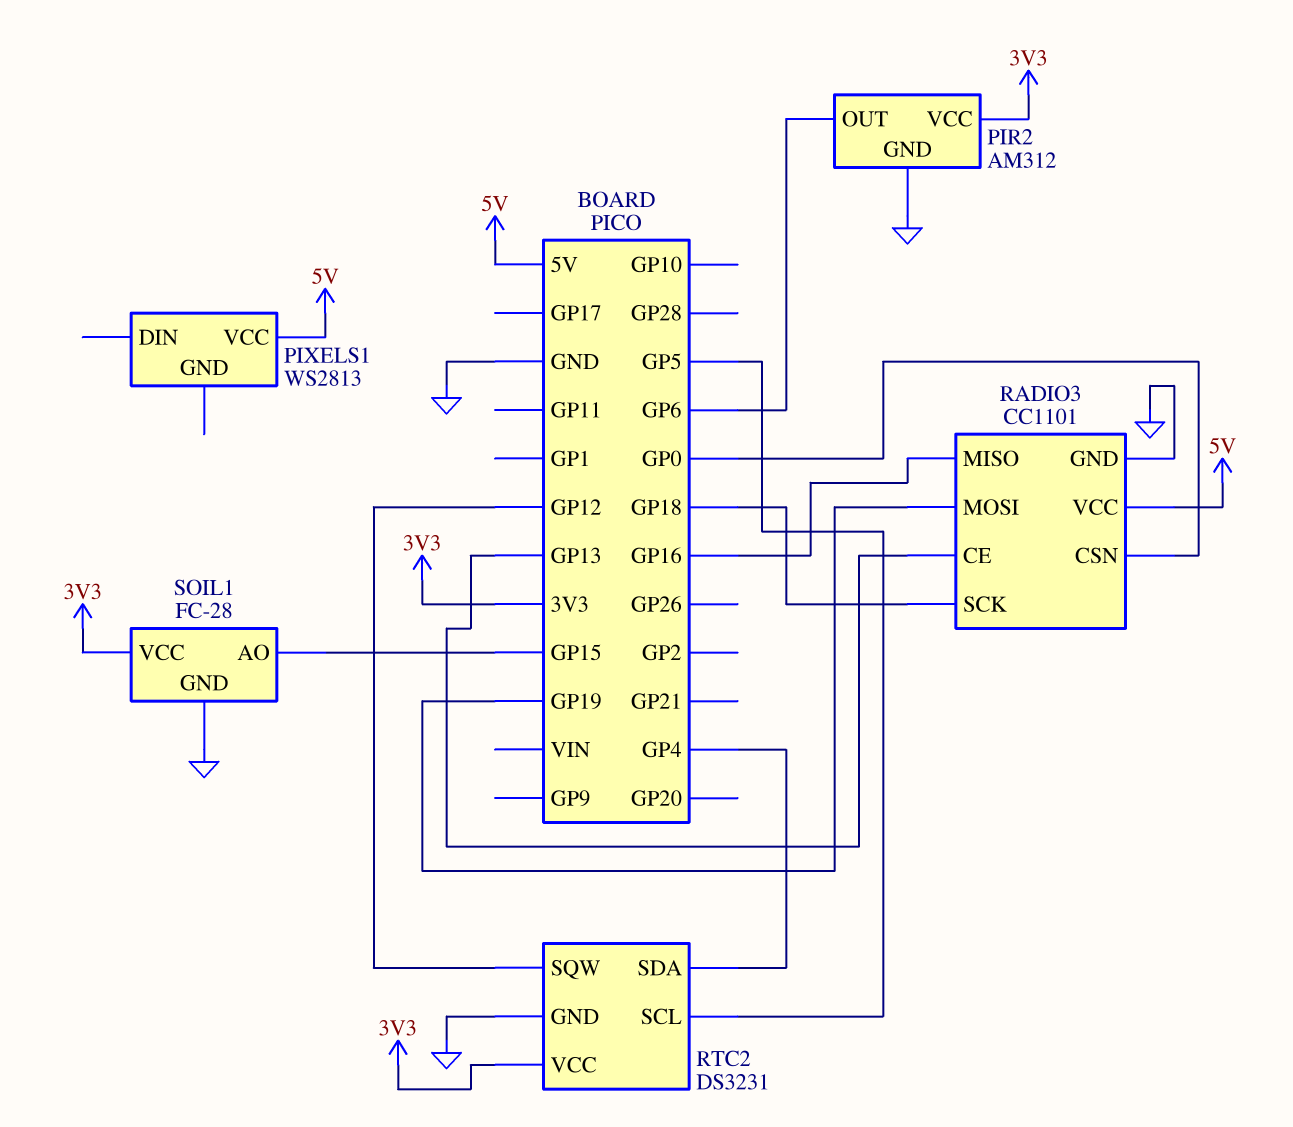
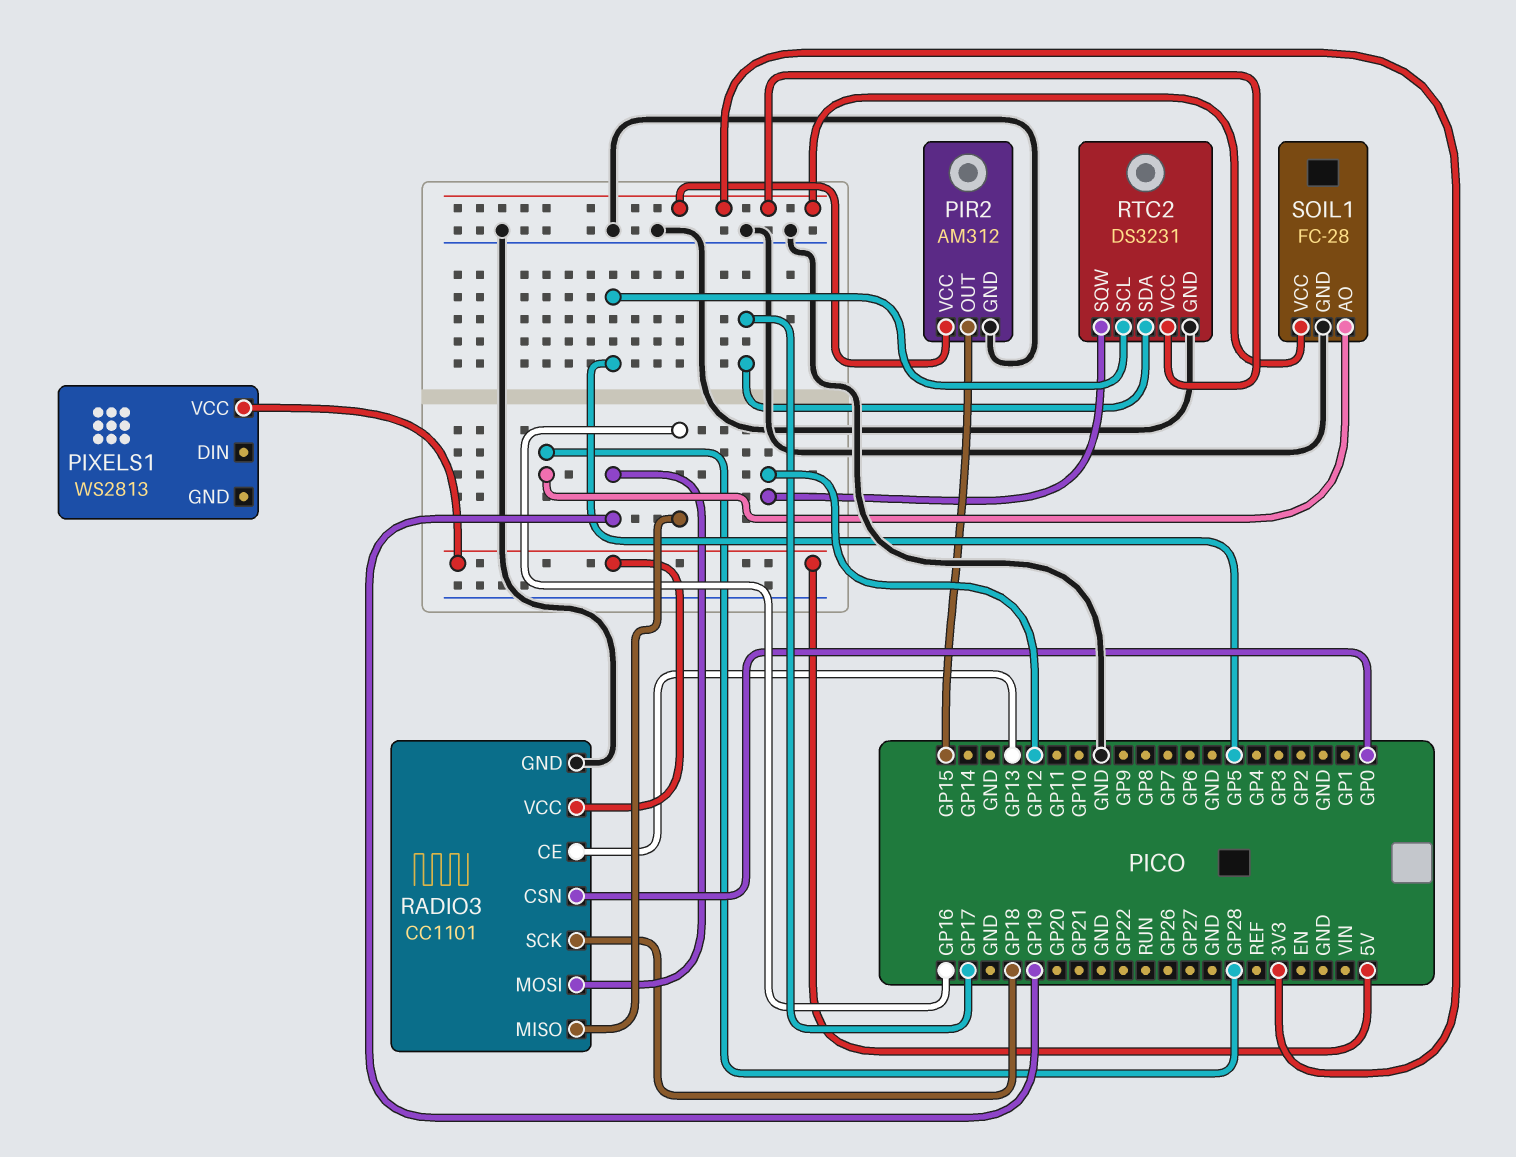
PIR2 pin OUT: GP6 -> GP15
RTC2 pin SDA: GP4 -> GP17
SOIL1 pin AO: GP15 -> GP28

